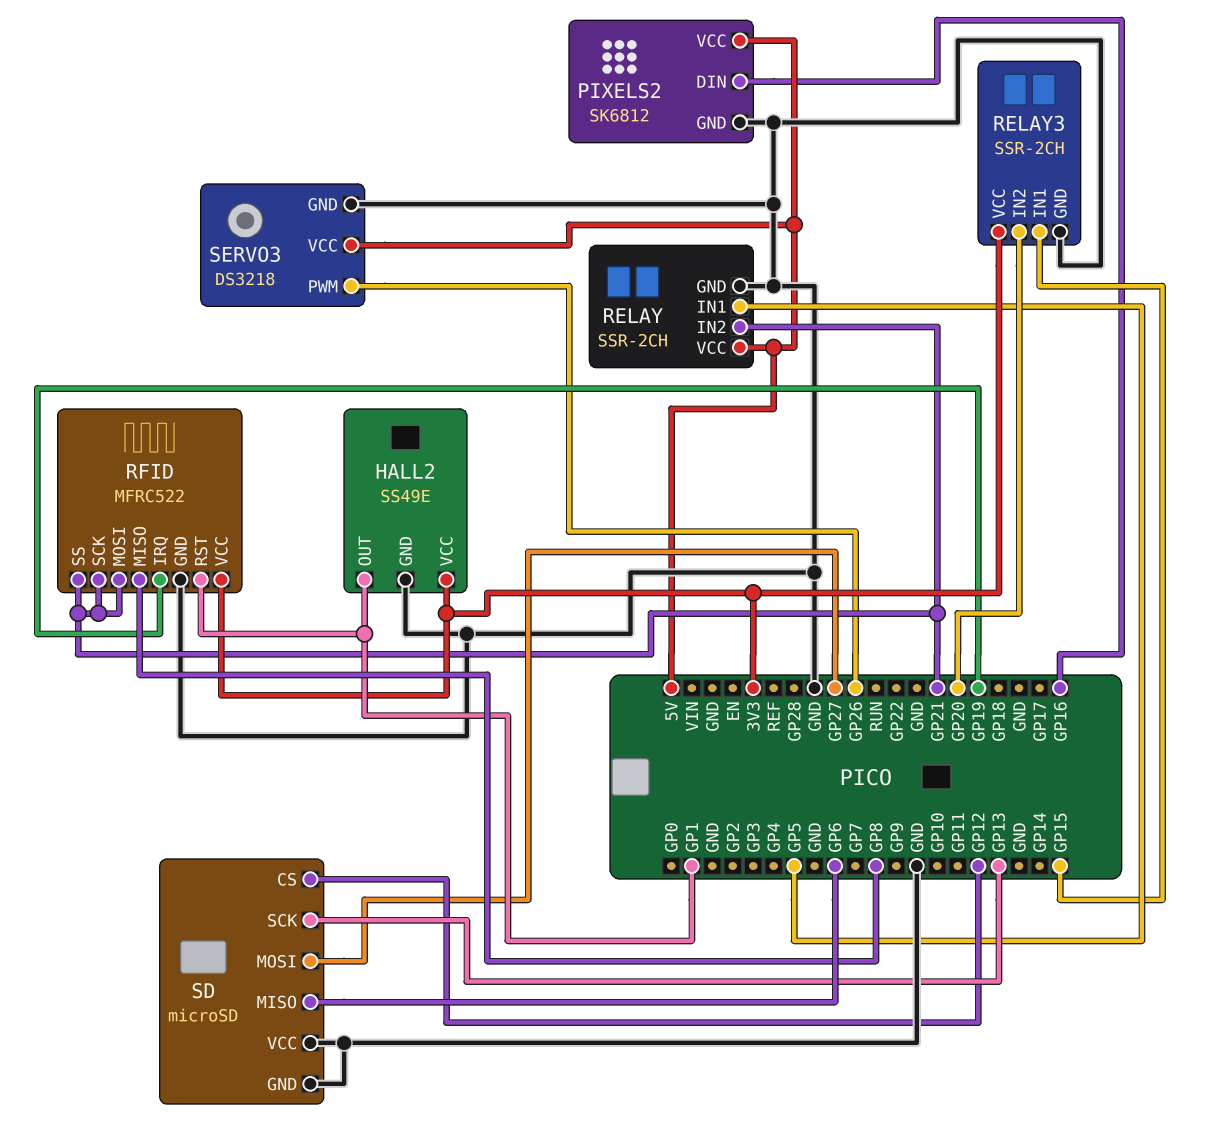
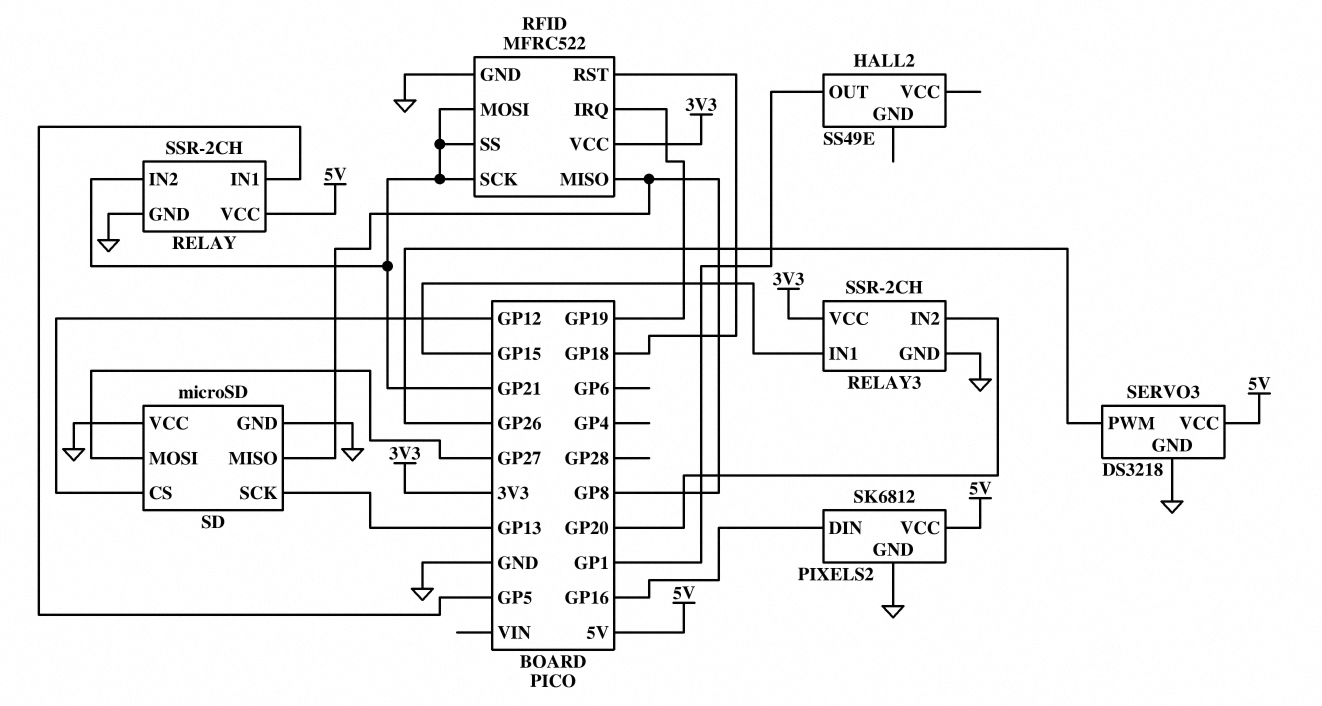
HALL2 pin GND: GND -> none
HALL2 pin VCC: 3V3 -> none
RFID pin RST: GP1 -> GP18
SD pin MISO: GP6 -> GP8

